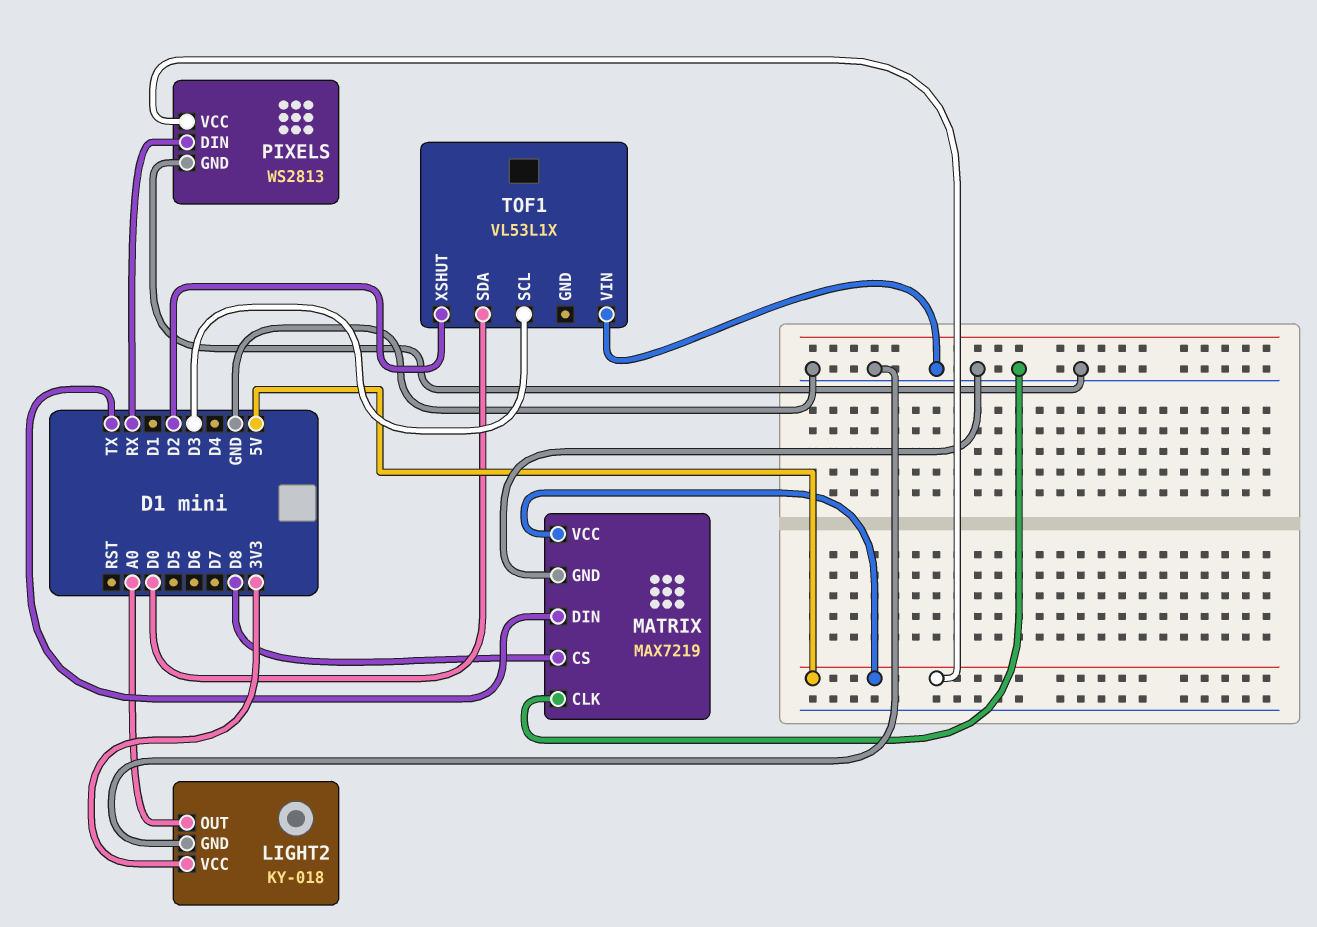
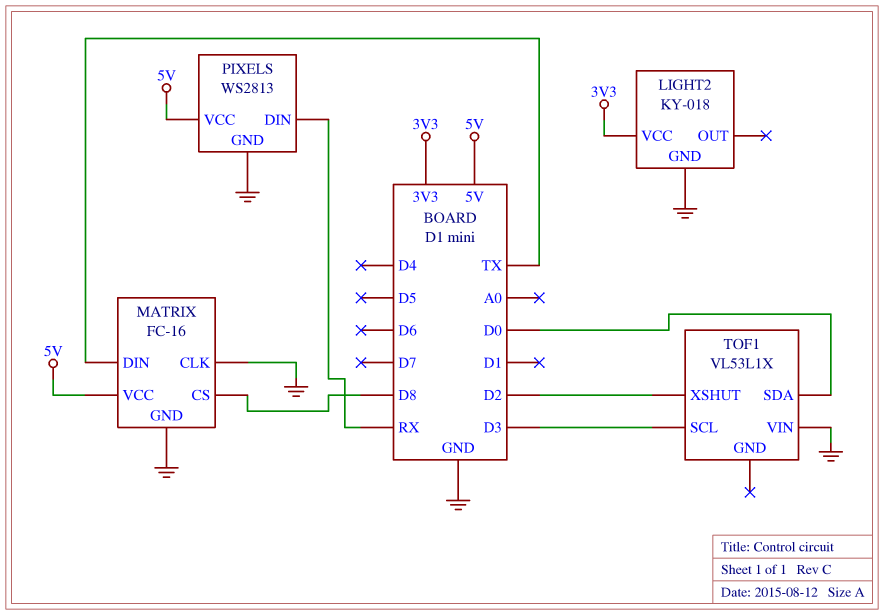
LIGHT2 pin OUT: A0 -> none
MATRIX: MAX7219 -> FC-16

